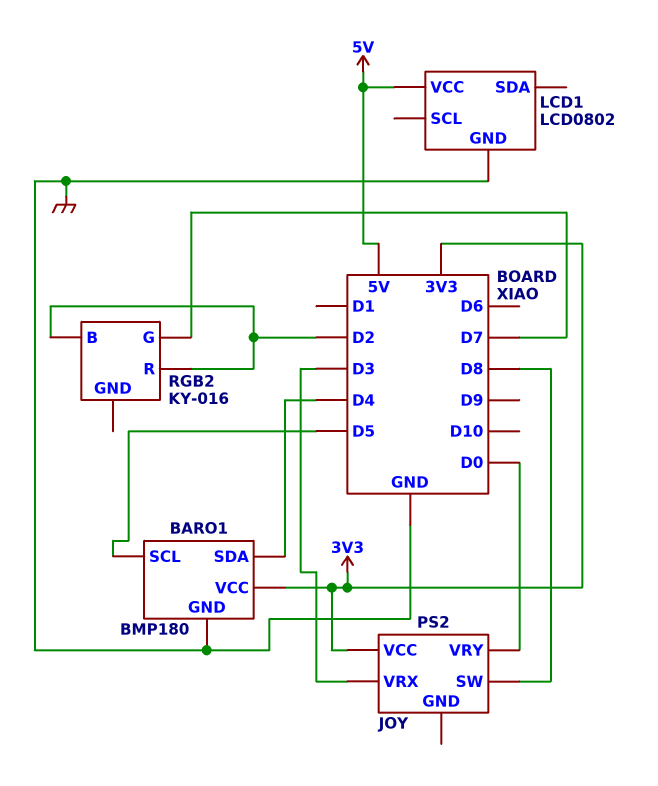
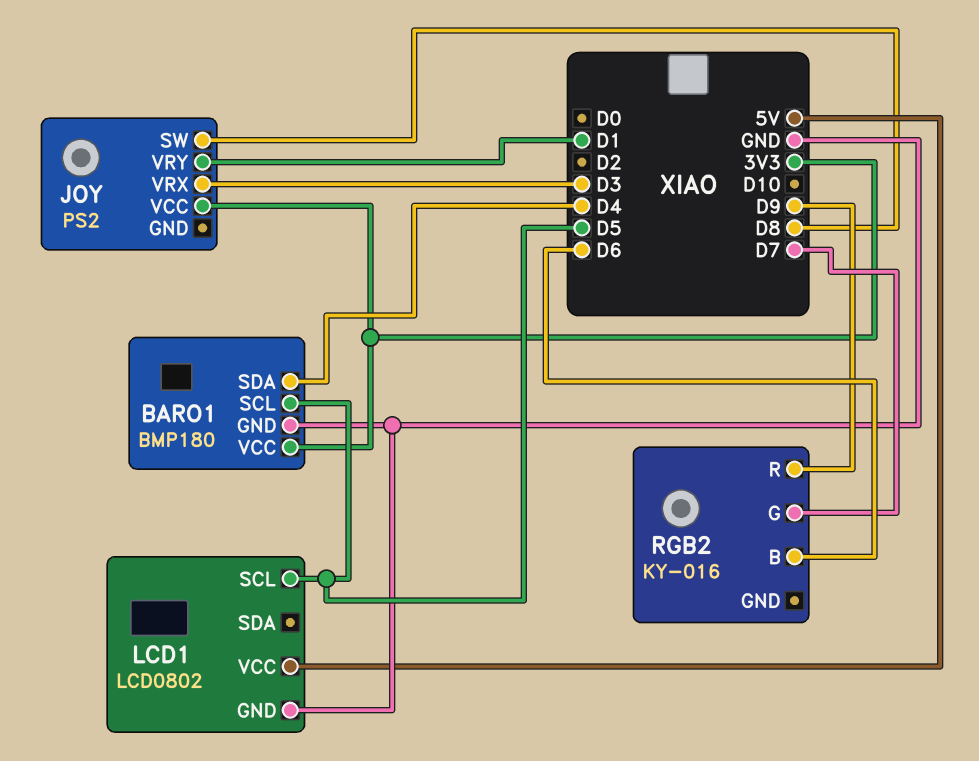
JOY pin VRY: D0 -> D1
LCD1 pin SCL: none -> D5
RGB2 pin B: D2 -> D6
RGB2 pin R: D2 -> D9

